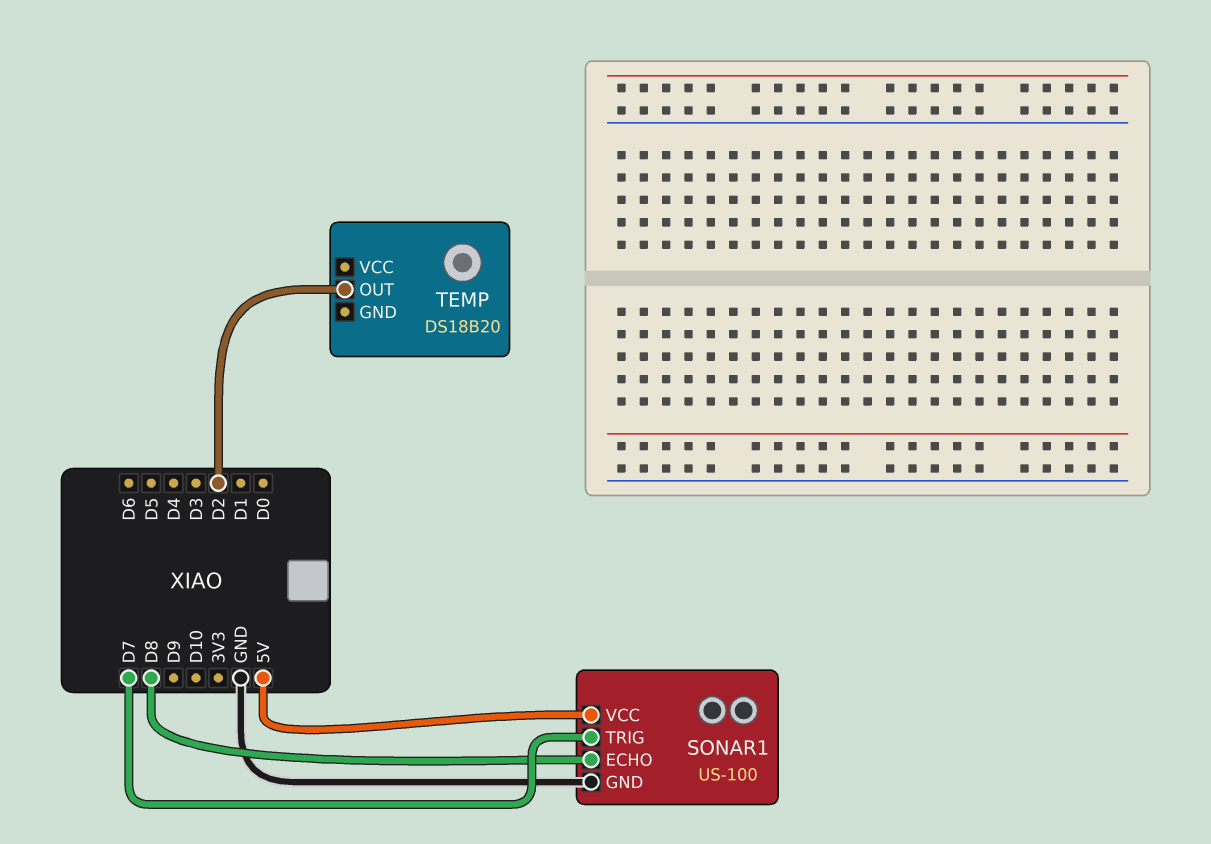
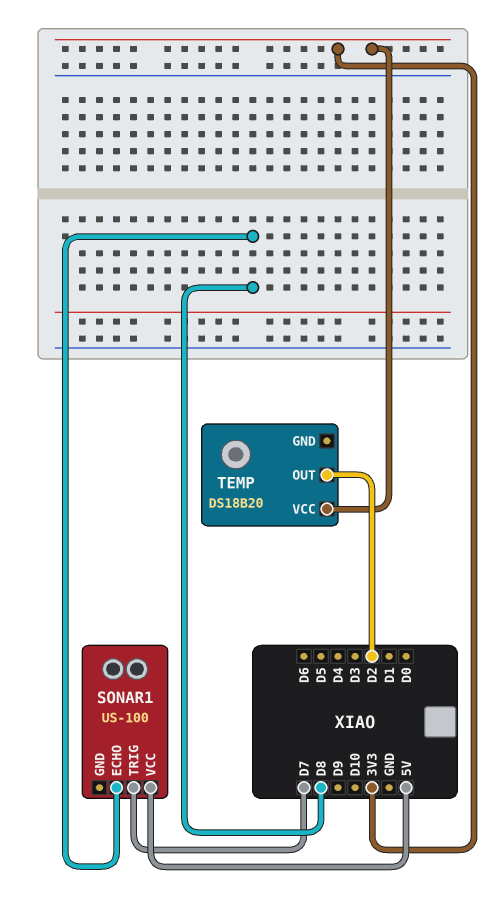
SONAR1 pin GND: GND -> none
TEMP pin VCC: none -> 3V3

